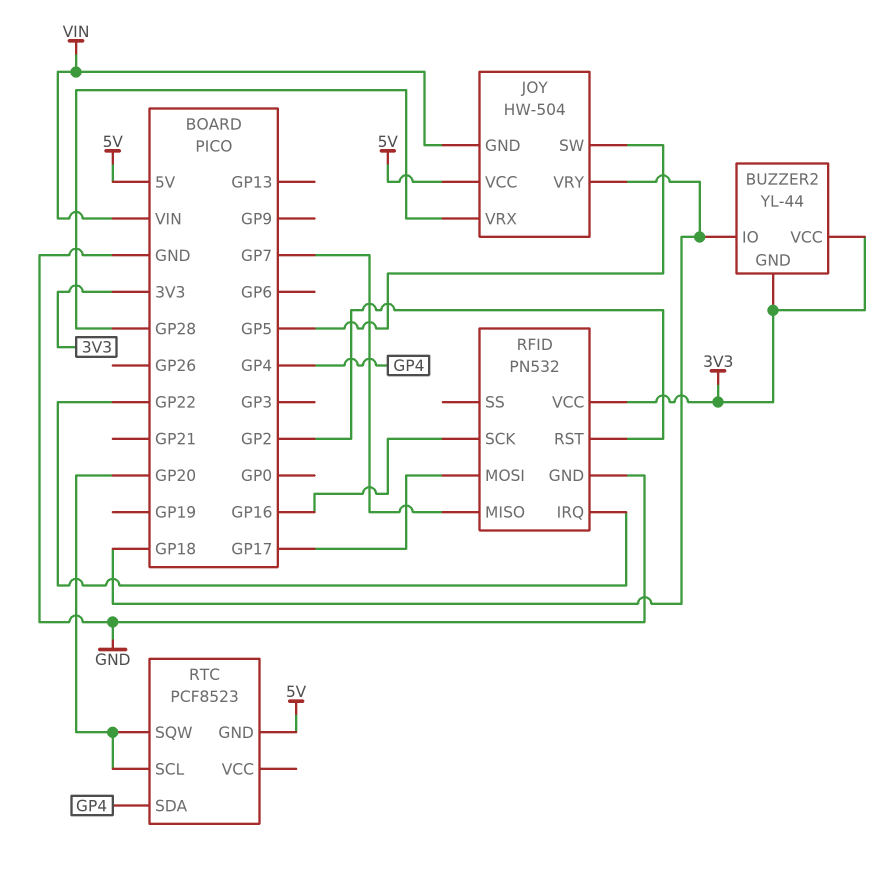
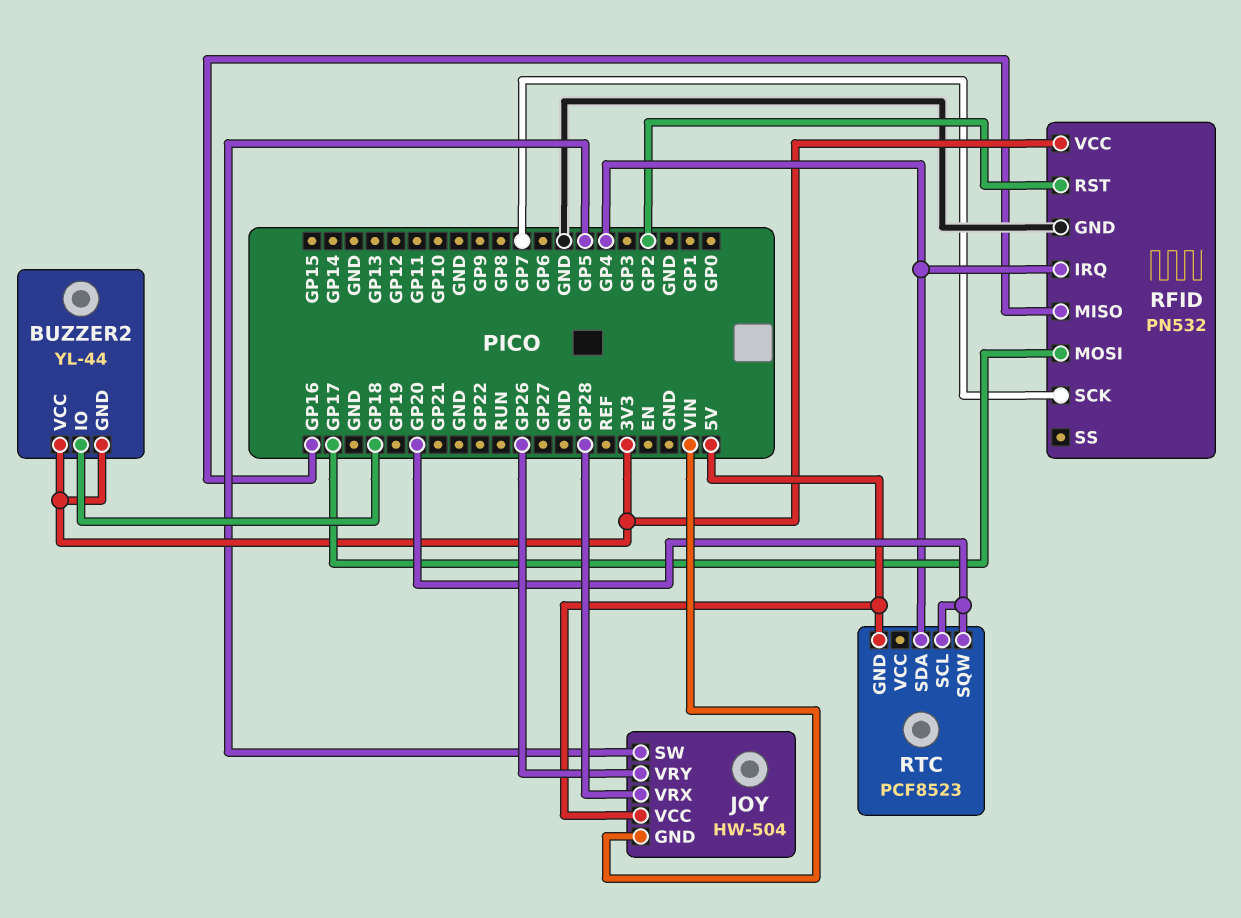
JOY pin VRY: GP18 -> GP26
RFID pin IRQ: GP22 -> GP4
RFID pin MISO: GP7 -> GP16
RFID pin SCK: GP16 -> GP7

